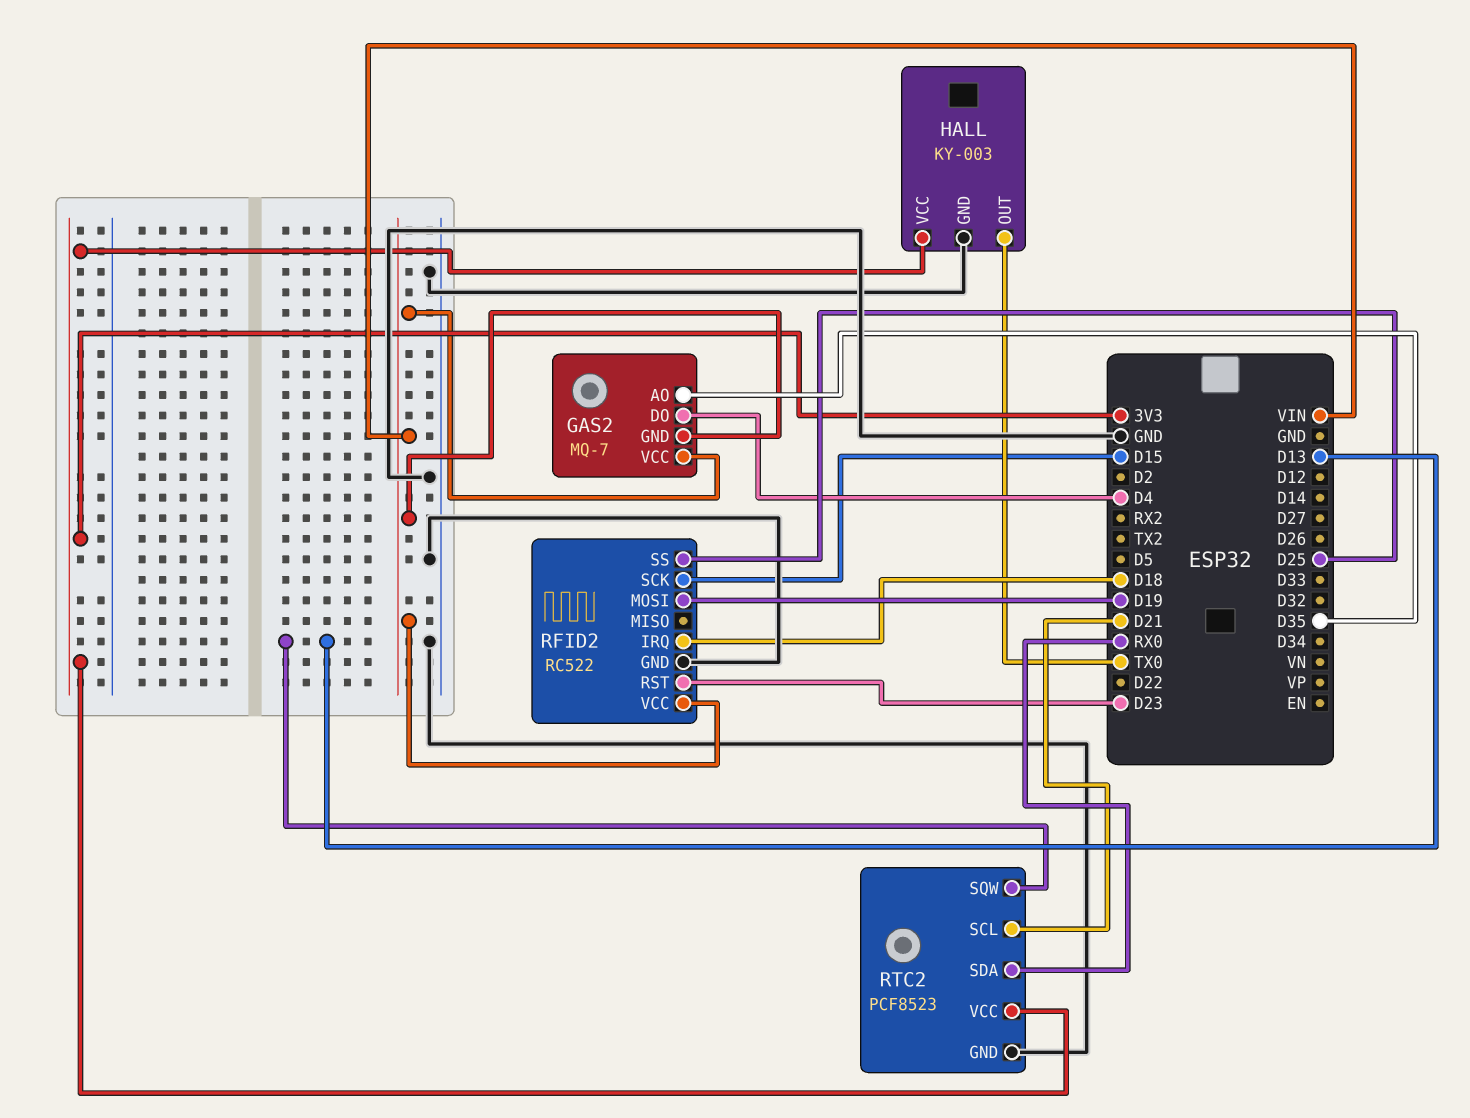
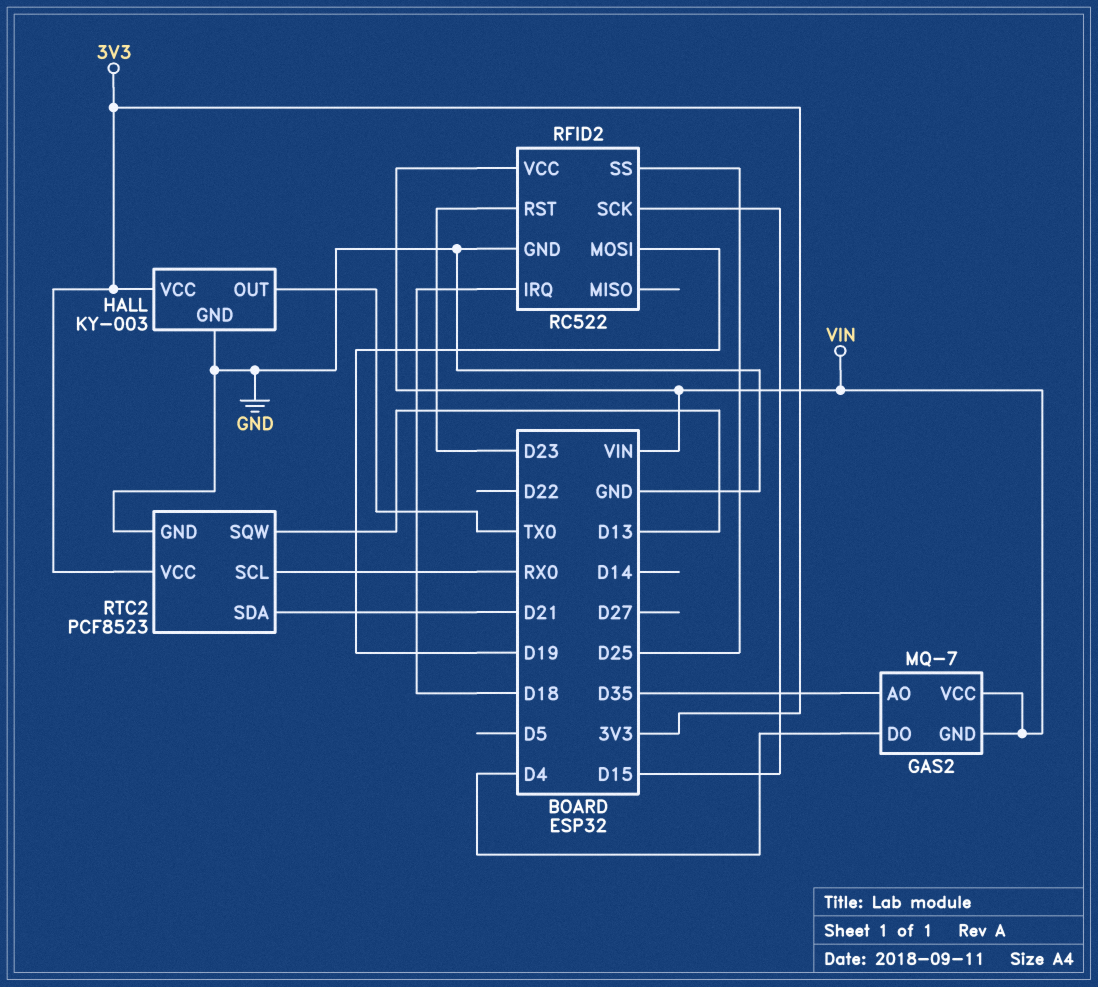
RTC2 pin SCL: D21 -> RX0
RTC2 pin SDA: RX0 -> D21

